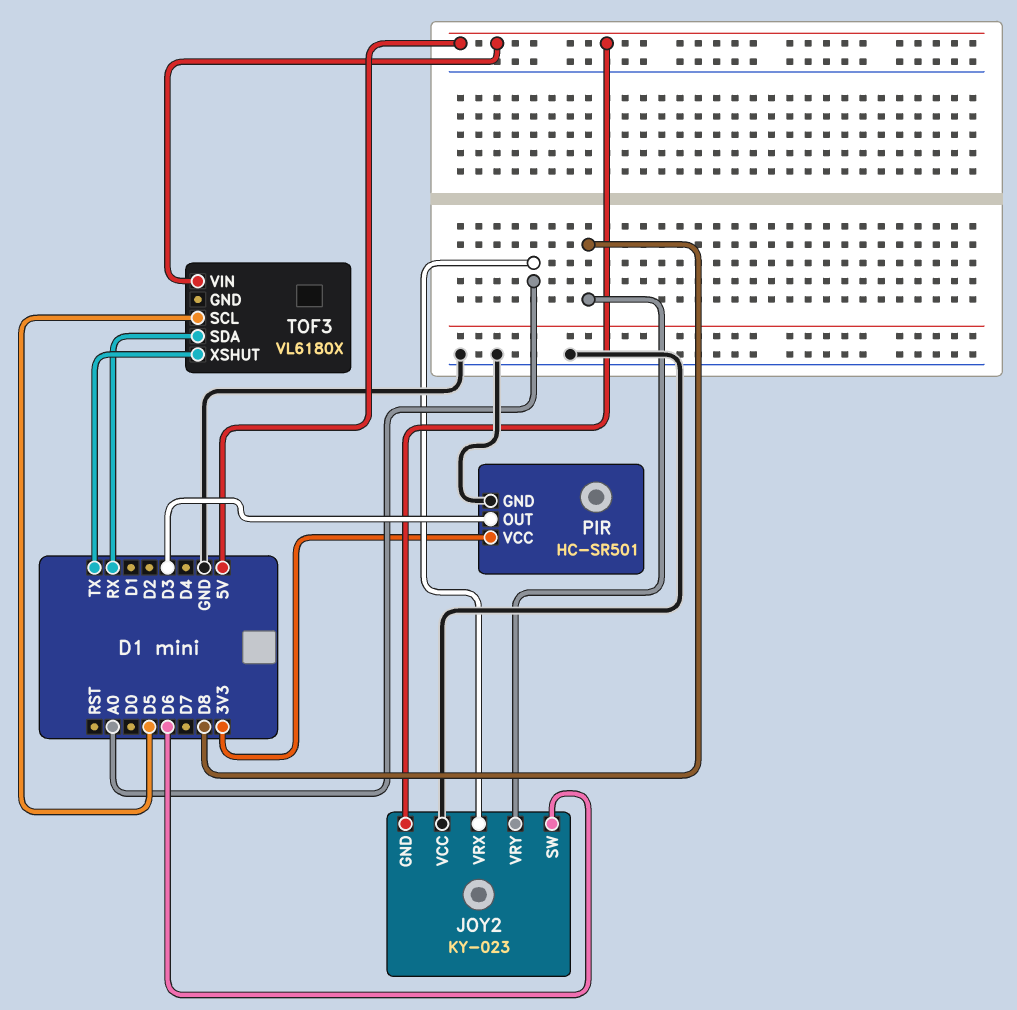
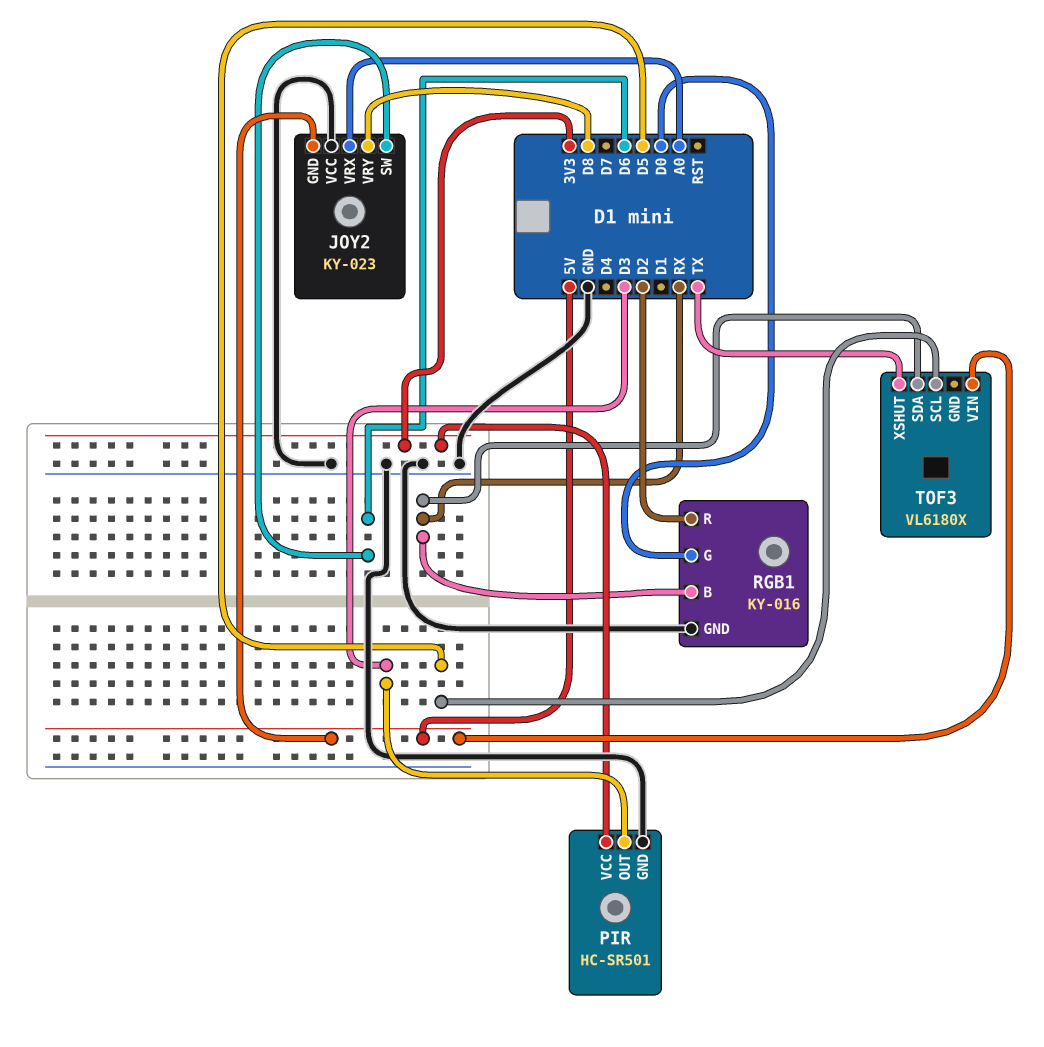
RGB1: none -> KY-016
RGB1 pin B: none -> RX
RGB1 pin G: none -> D0
RGB1 pin GND: none -> GND
RGB1 pin R: none -> D2

